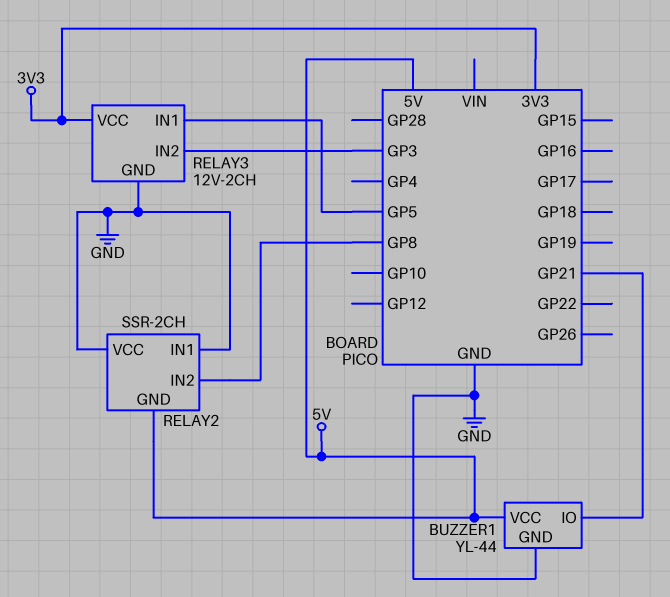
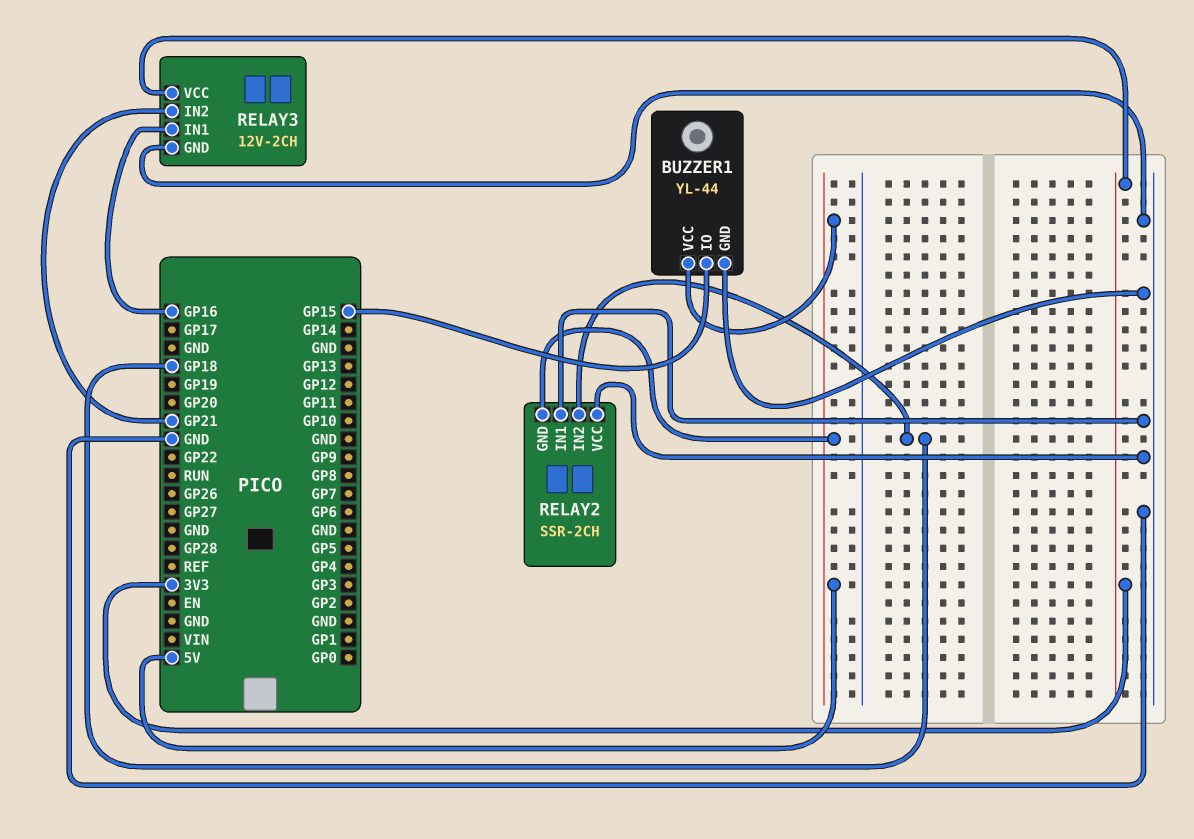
BUZZER1 pin IO: GP21 -> GP15
RELAY2 pin IN2: GP8 -> GP18
RELAY3 pin IN1: GP5 -> GP16
RELAY3 pin IN2: GP3 -> GP21

